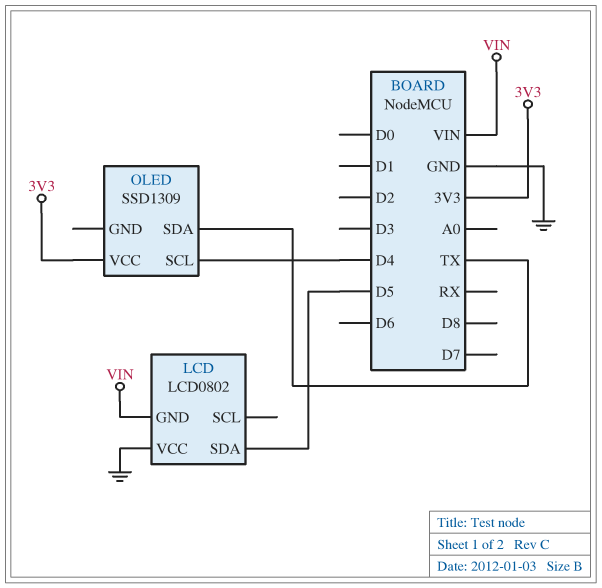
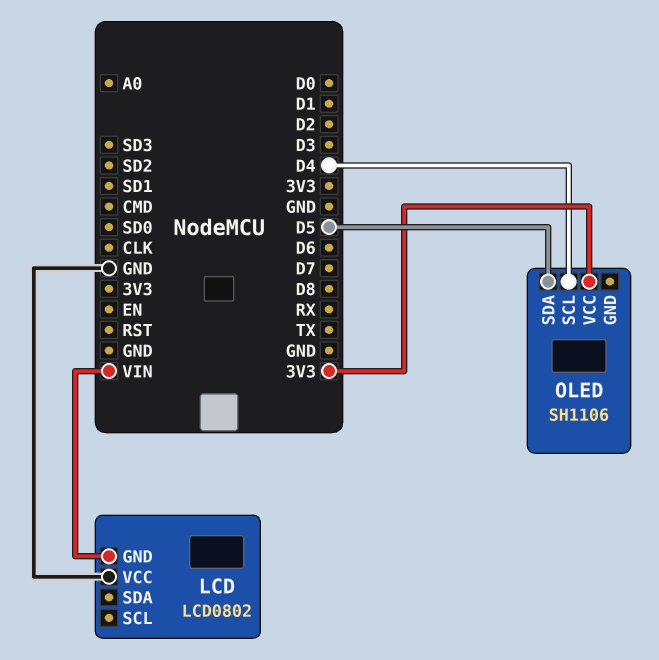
LCD pin SDA: D5 -> none
OLED: SSD1309 -> SH1106
OLED pin SDA: TX -> D5

